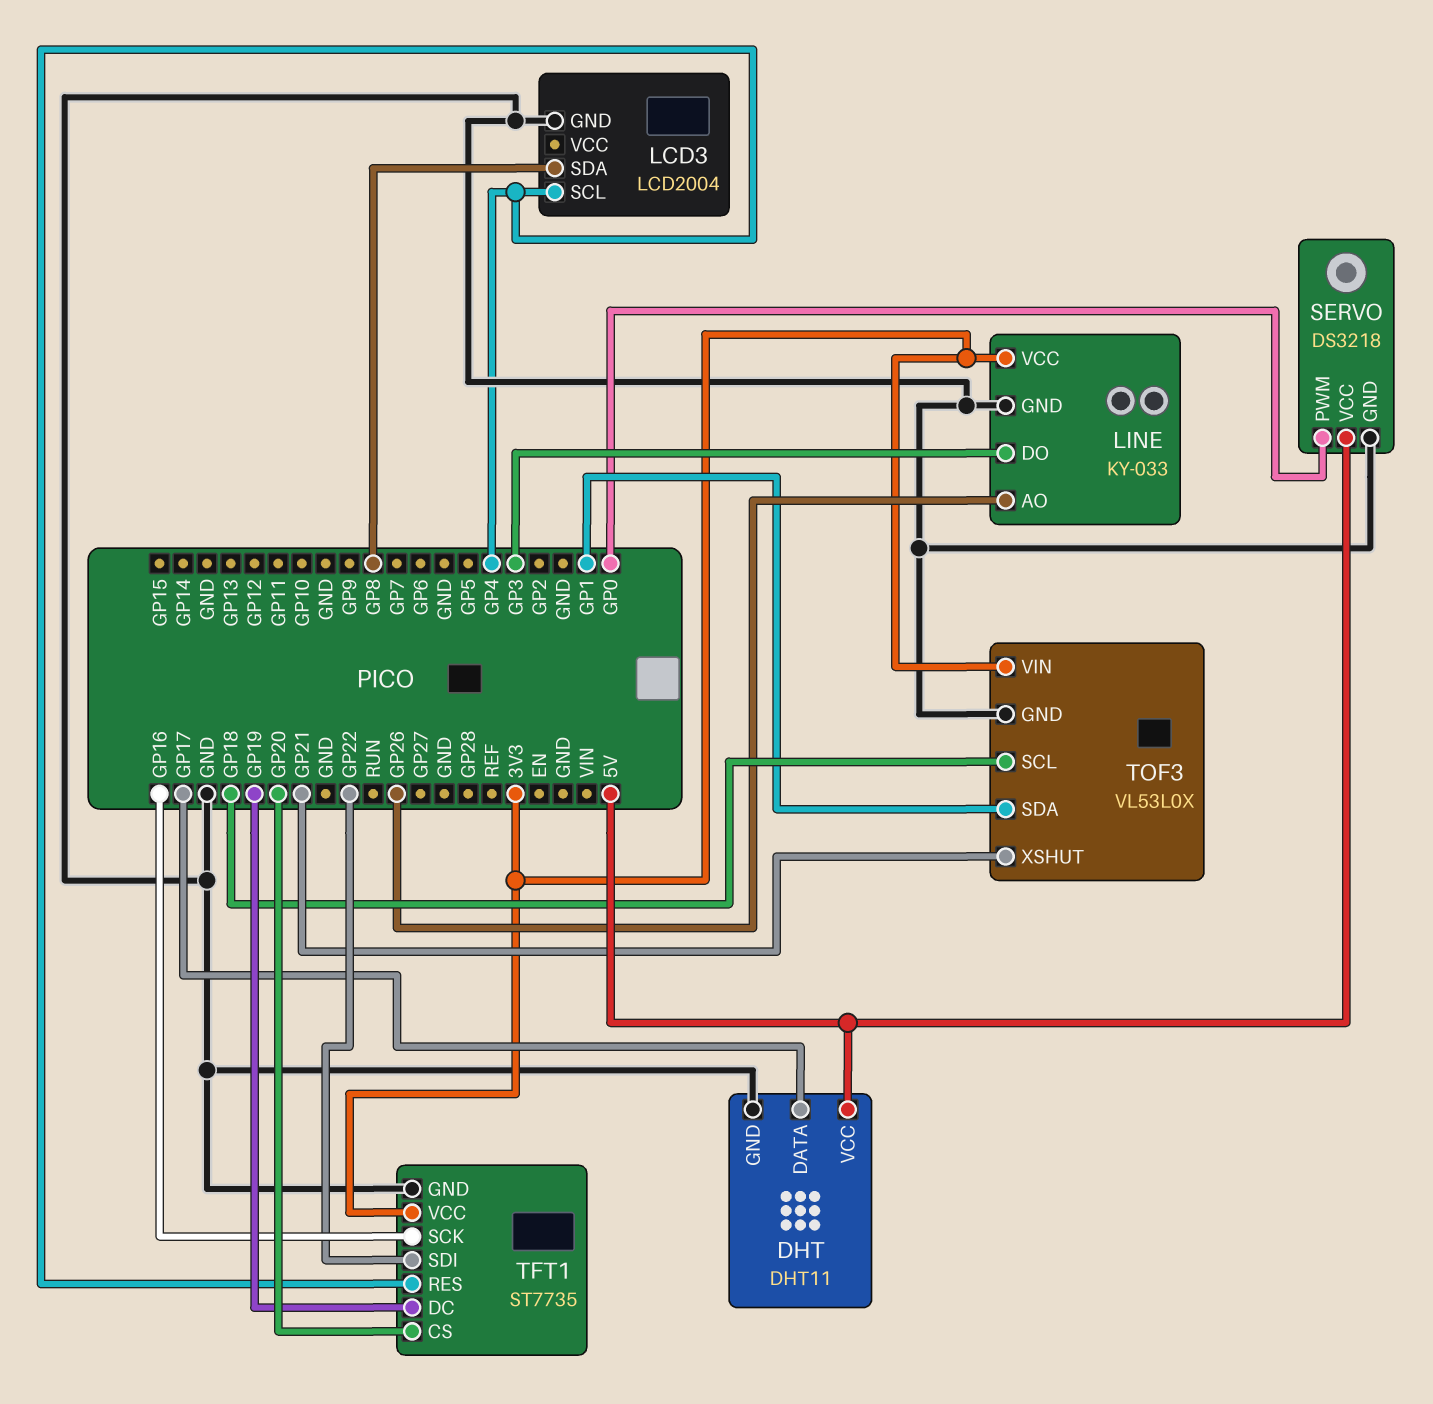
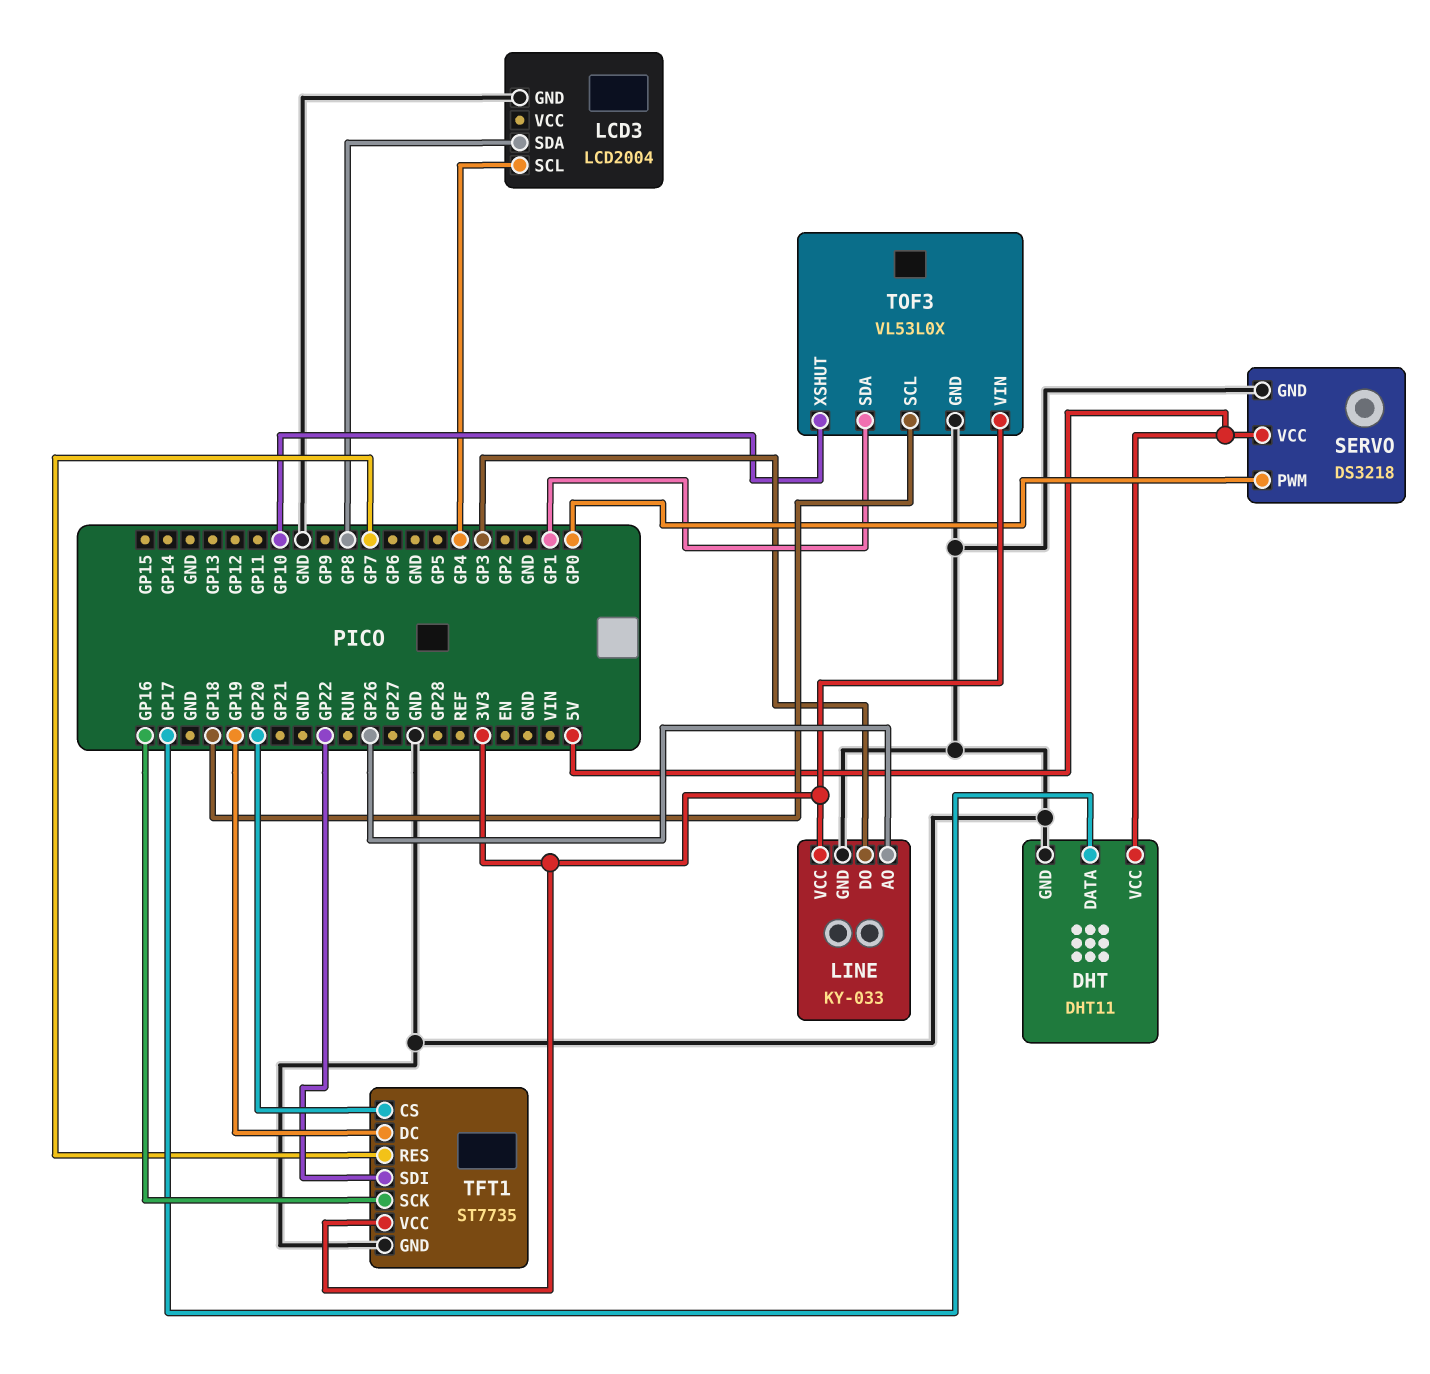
TFT1 pin RES: GP4 -> GP7
TOF3 pin XSHUT: GP21 -> GP10

